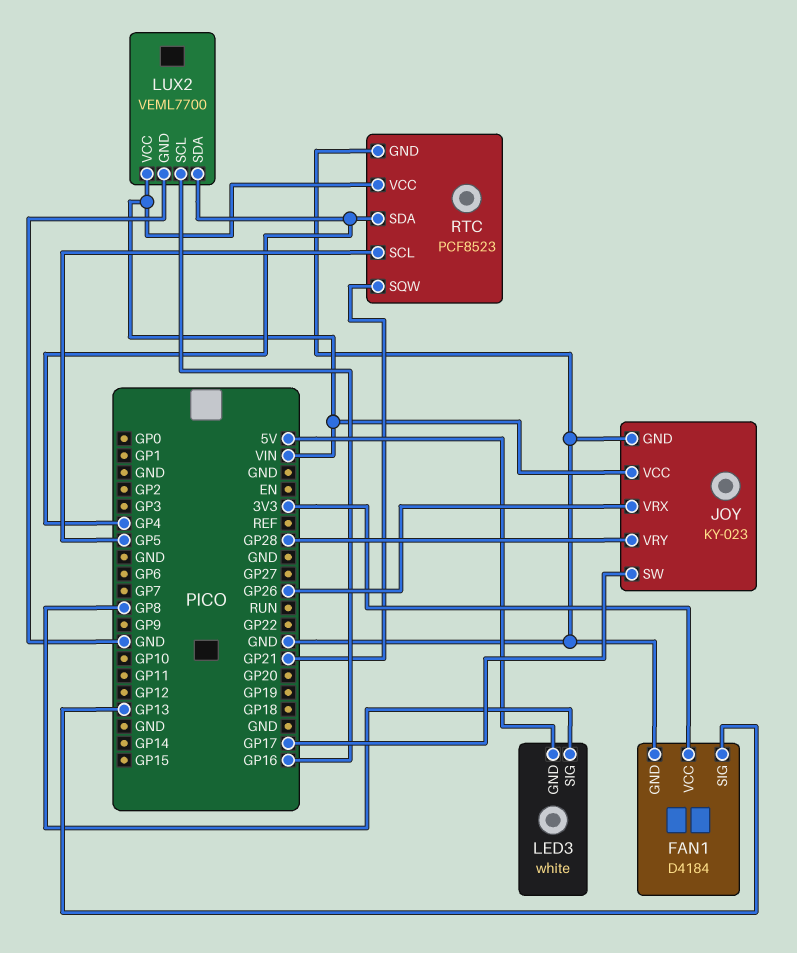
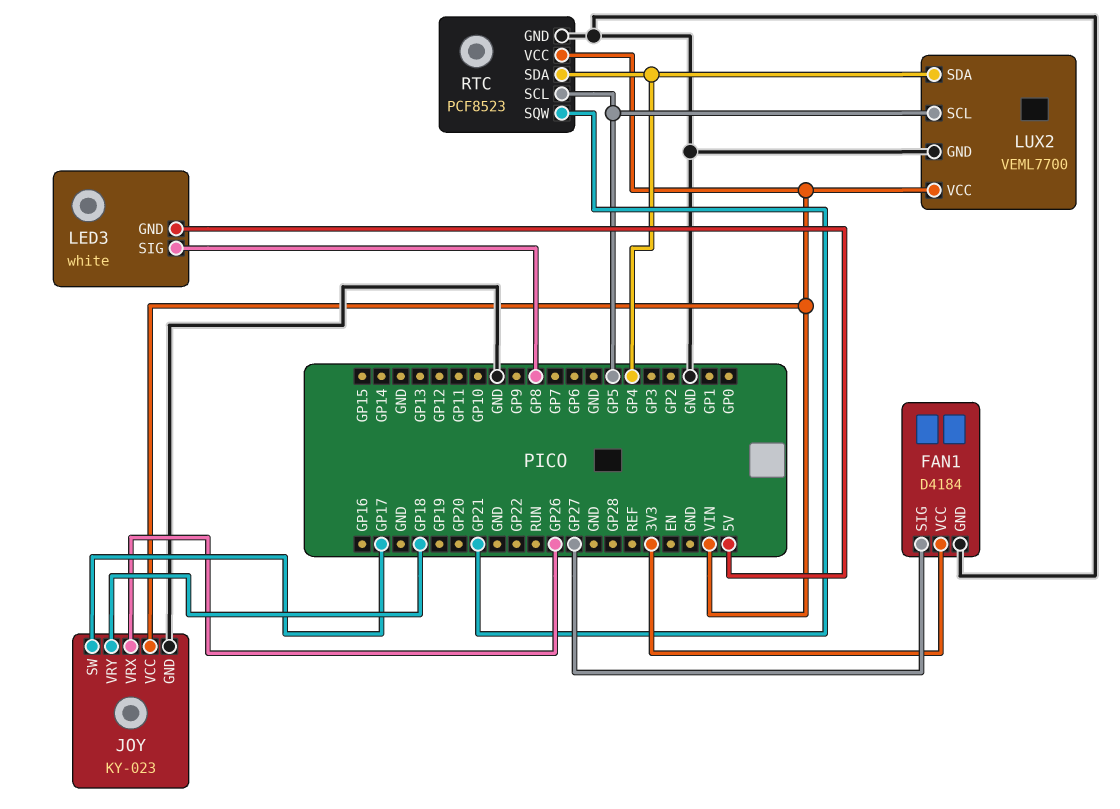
FAN1 pin SIG: GP13 -> GP27
JOY pin VRY: GP28 -> GP18
LUX2 pin SCL: GP16 -> GP5

